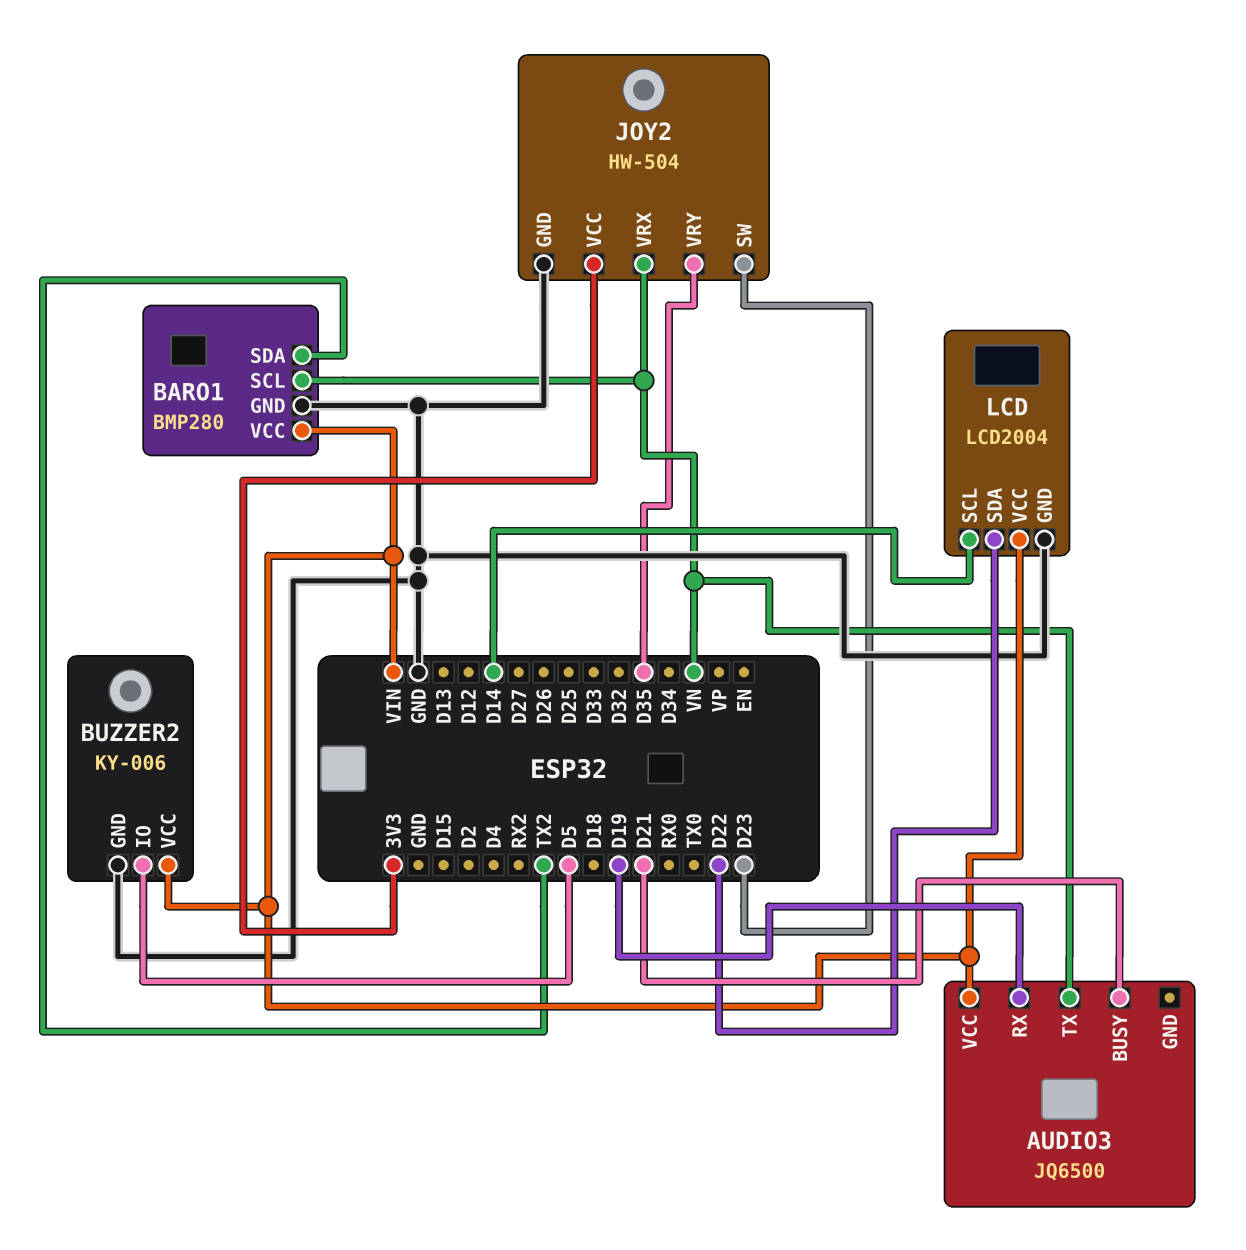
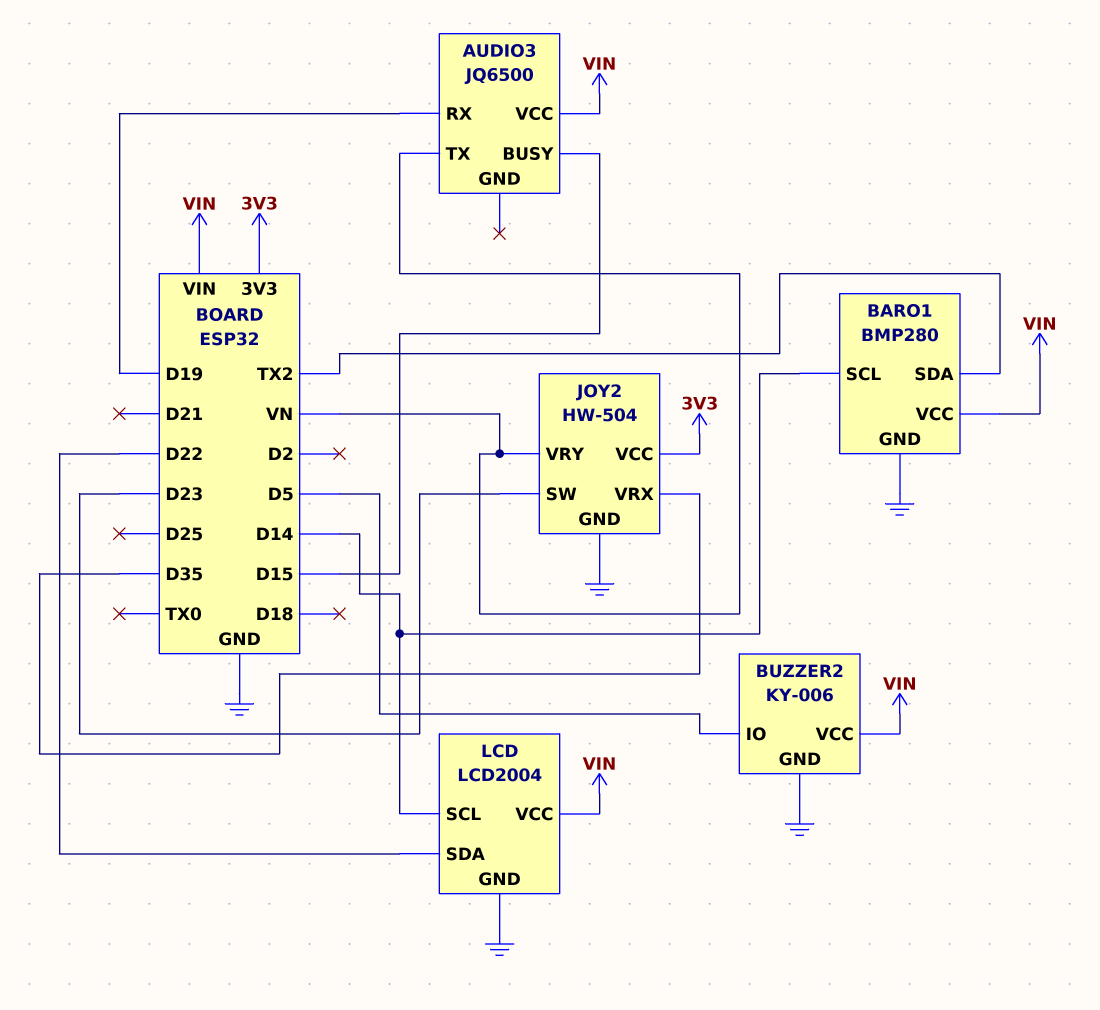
AUDIO3 pin BUSY: D21 -> D15
BARO1 pin SCL: VN -> D14
JOY2 pin VRX: VN -> D35
JOY2 pin VRY: D35 -> VN

